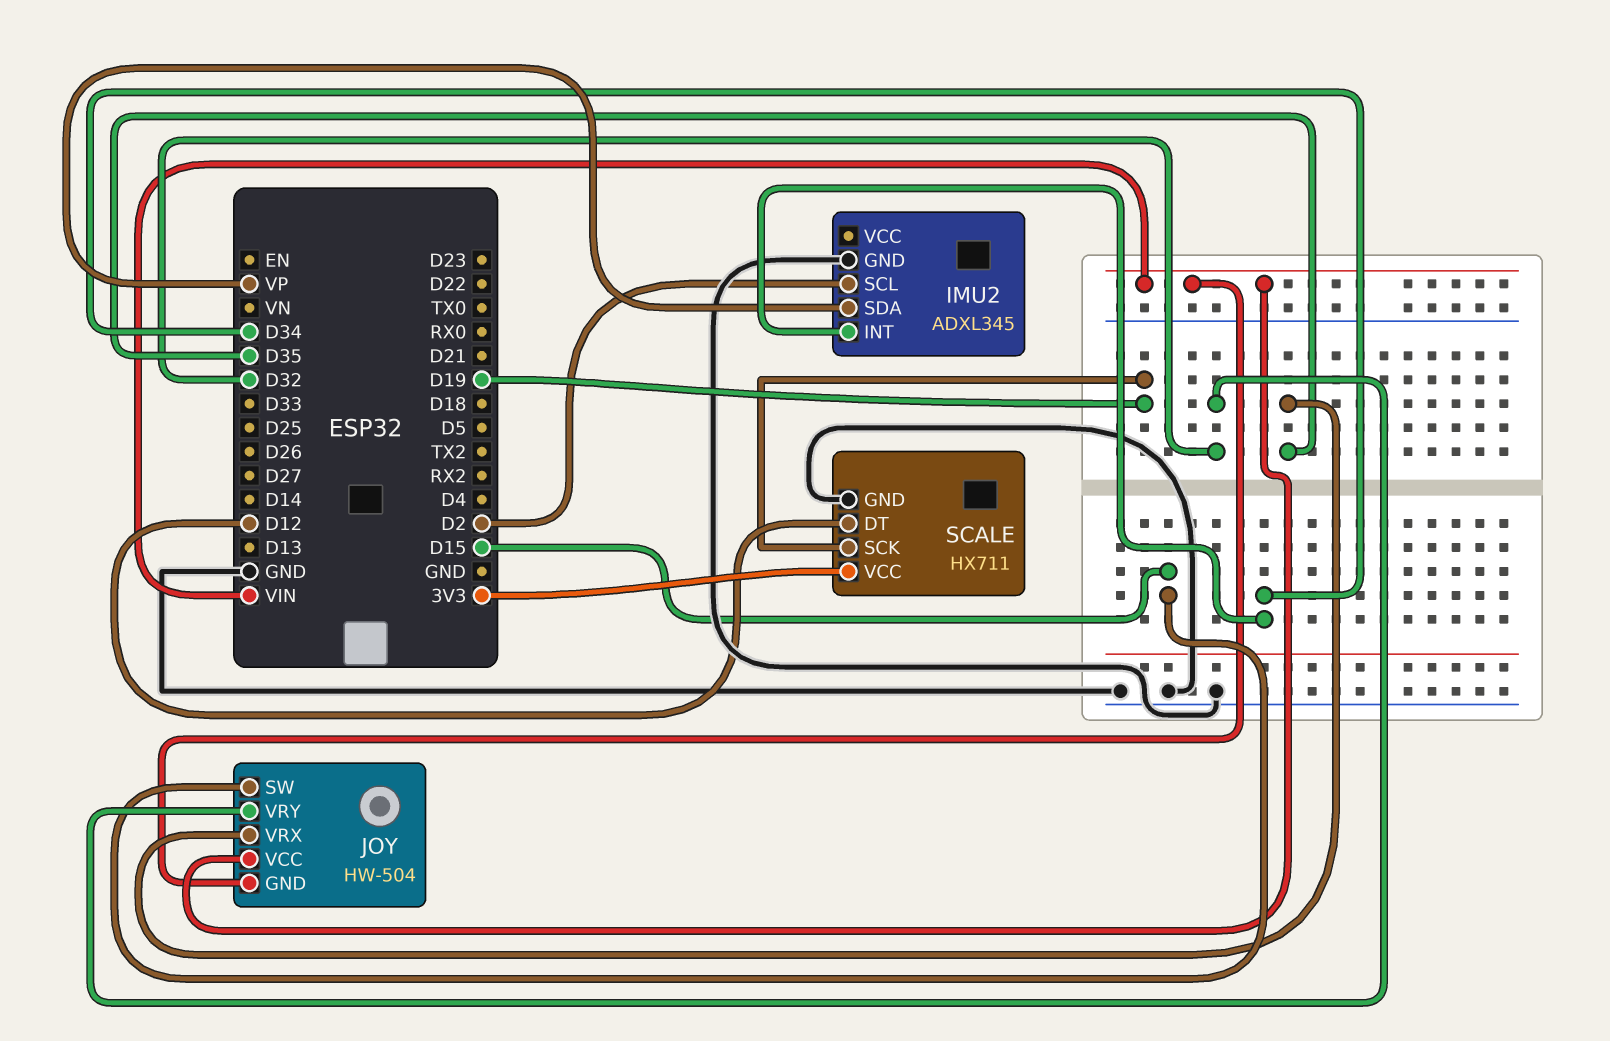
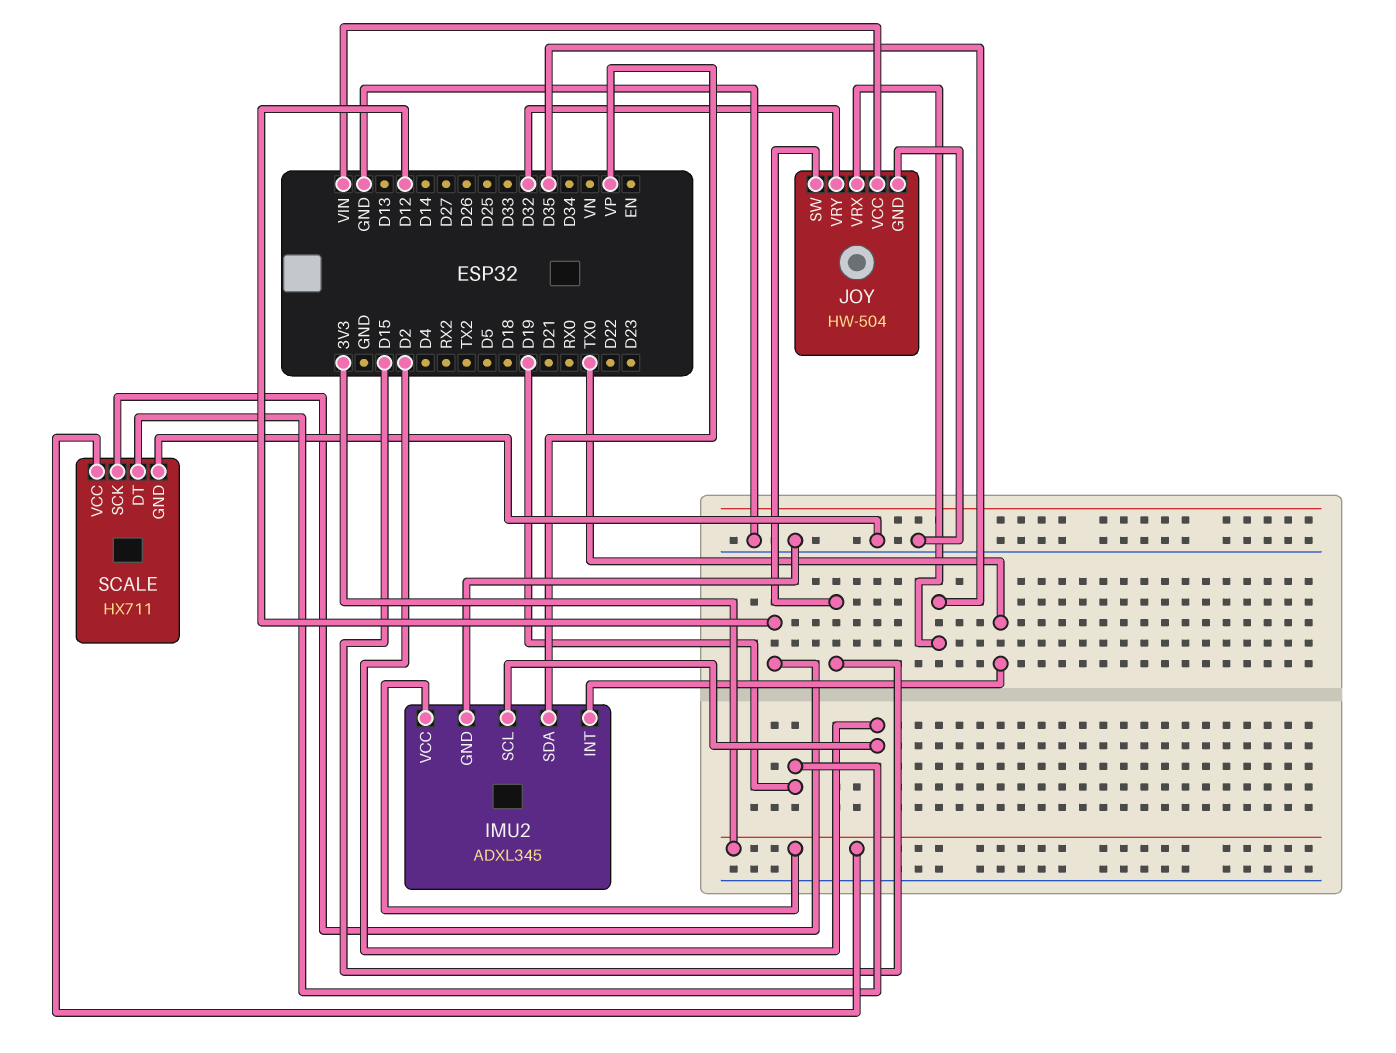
IMU2 pin INT: D34 -> TX0
IMU2 pin VCC: none -> 3V3
JOY pin GND: VIN -> GND
SCALE pin DT: D12 -> D19
SCALE pin SCK: D19 -> D12

